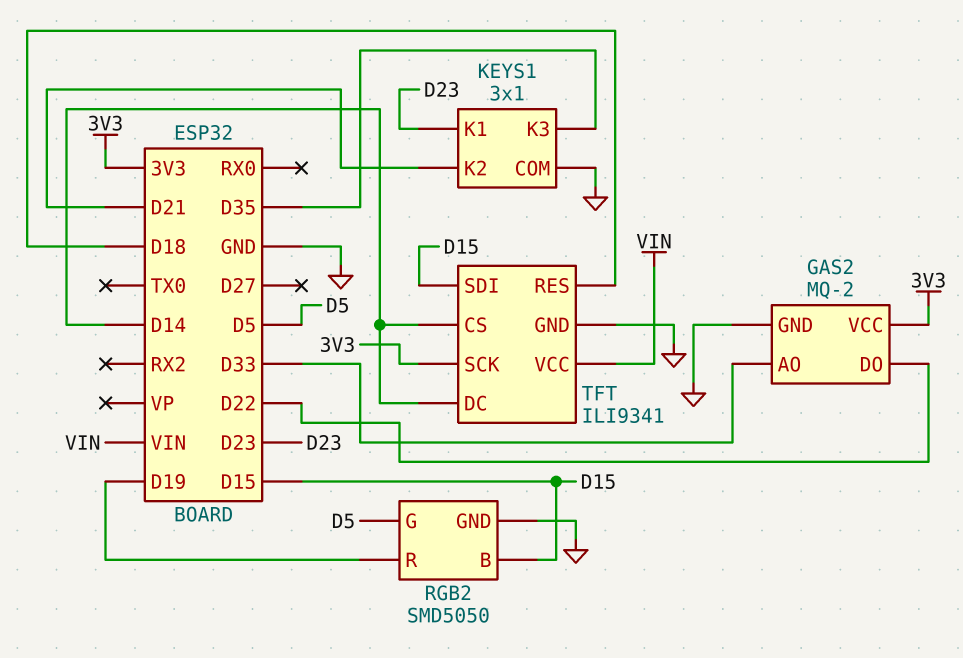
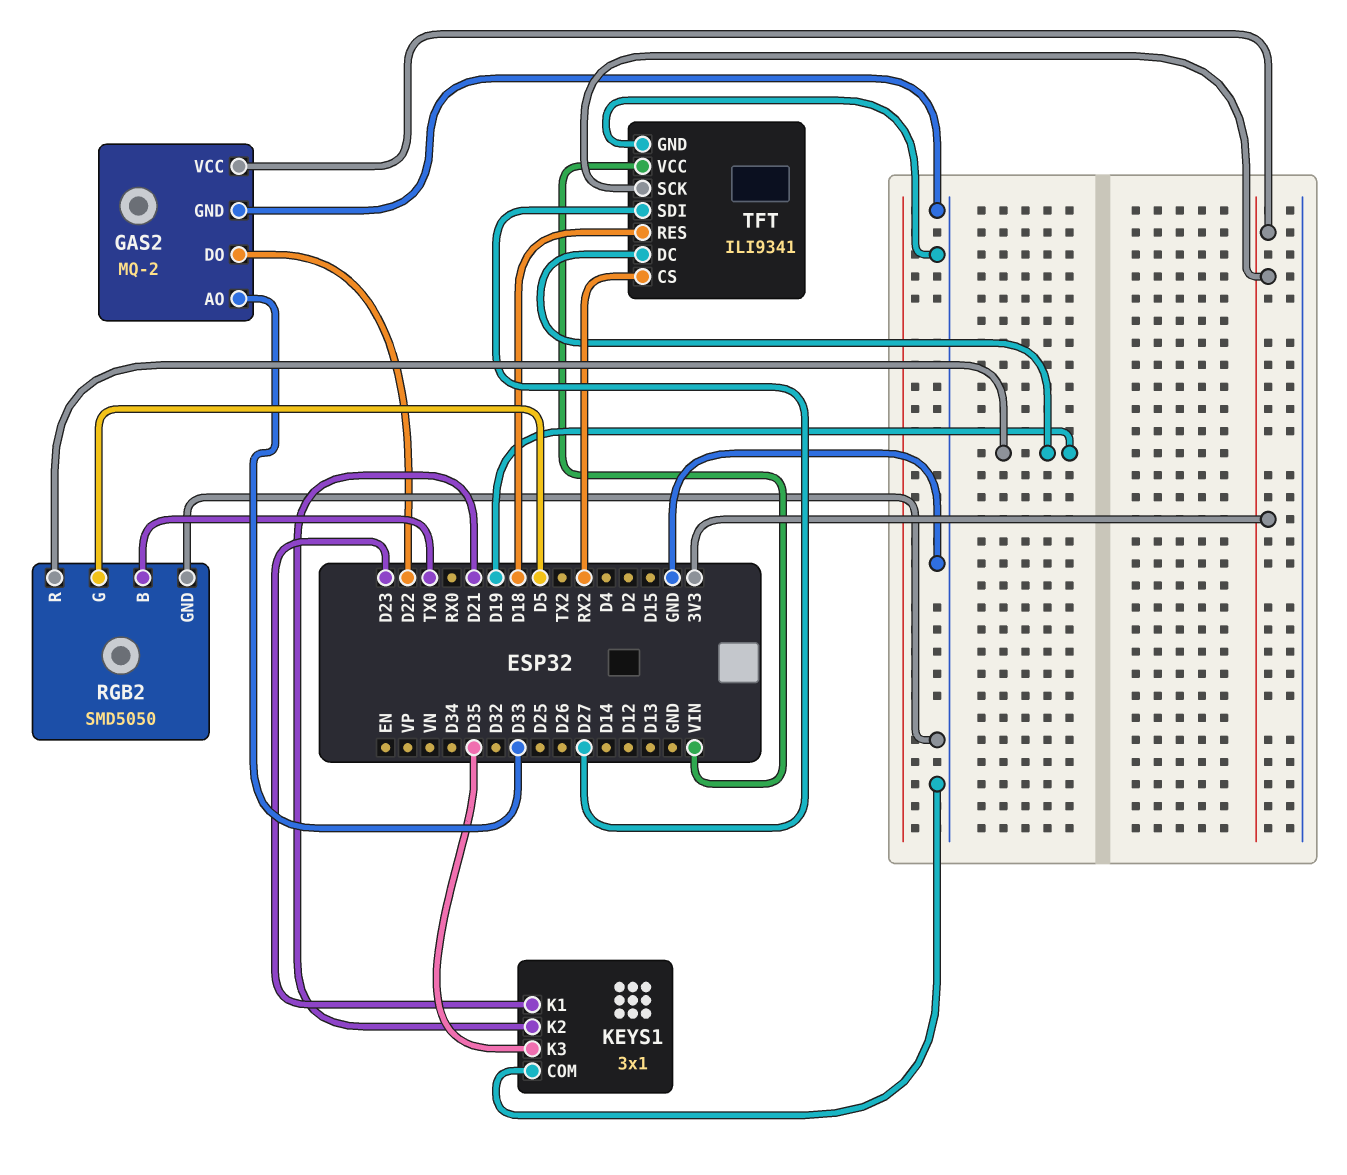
RGB2 pin B: D15 -> TX0
TFT pin CS: D14 -> RX2
TFT pin DC: D14 -> D19
TFT pin SDI: D15 -> D27

